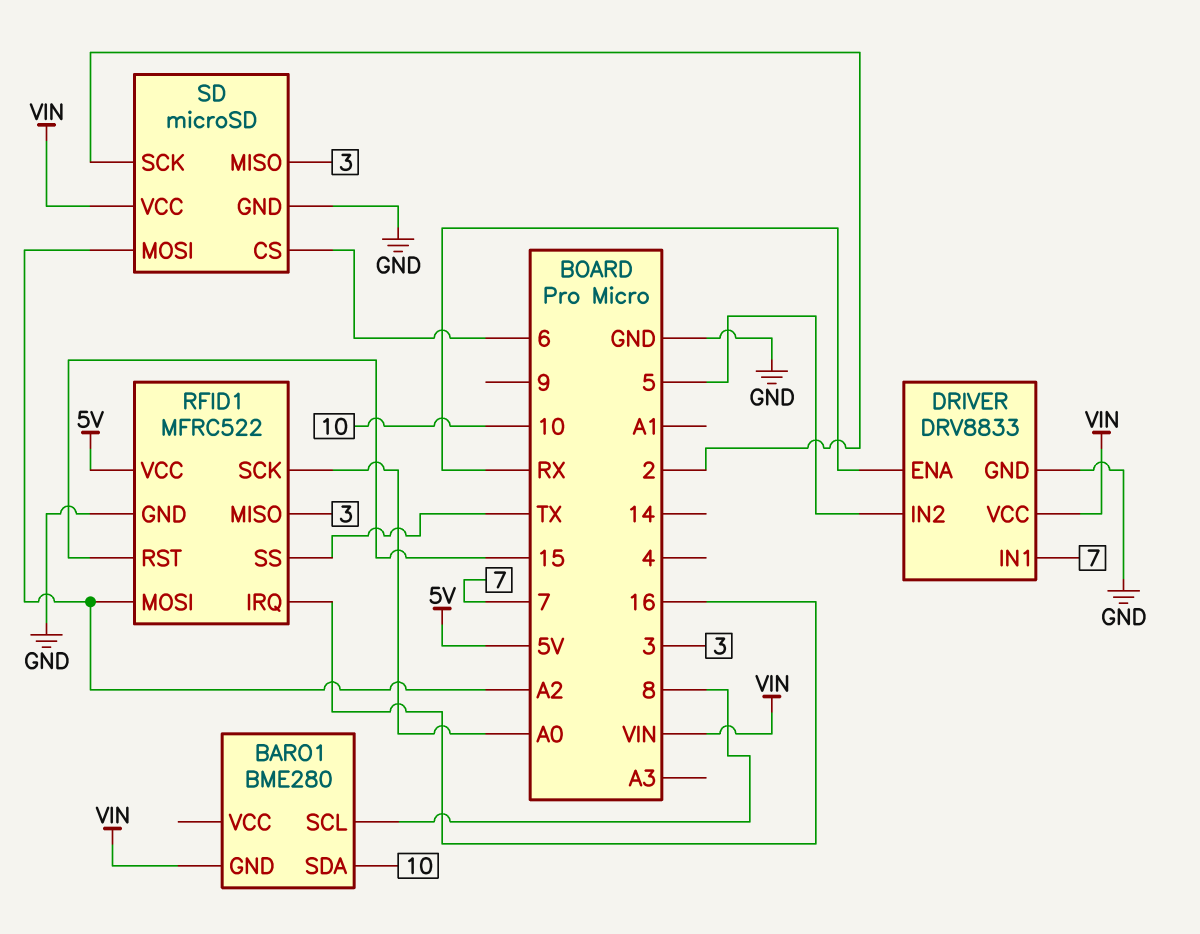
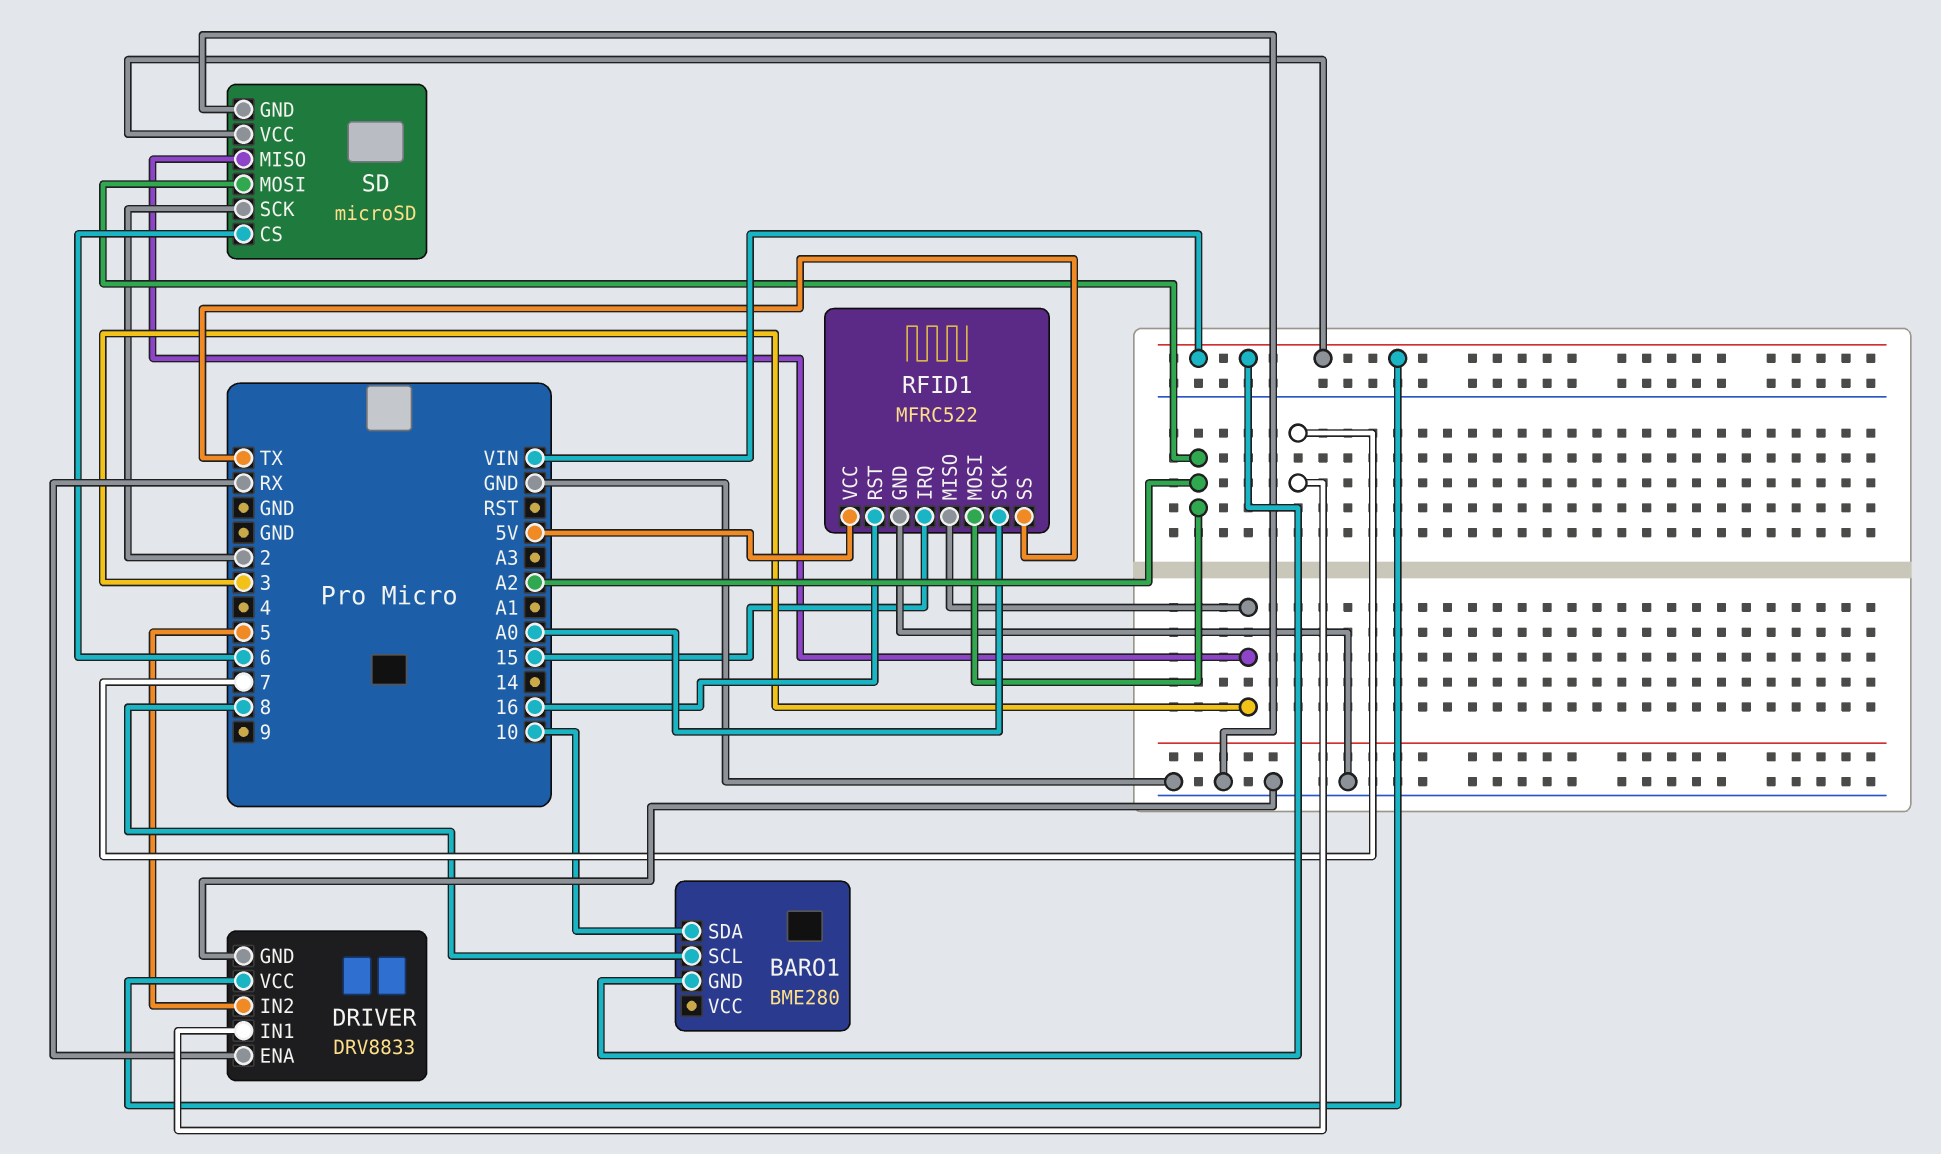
RFID1 pin IRQ: 16 -> 15
RFID1 pin RST: 15 -> 16

